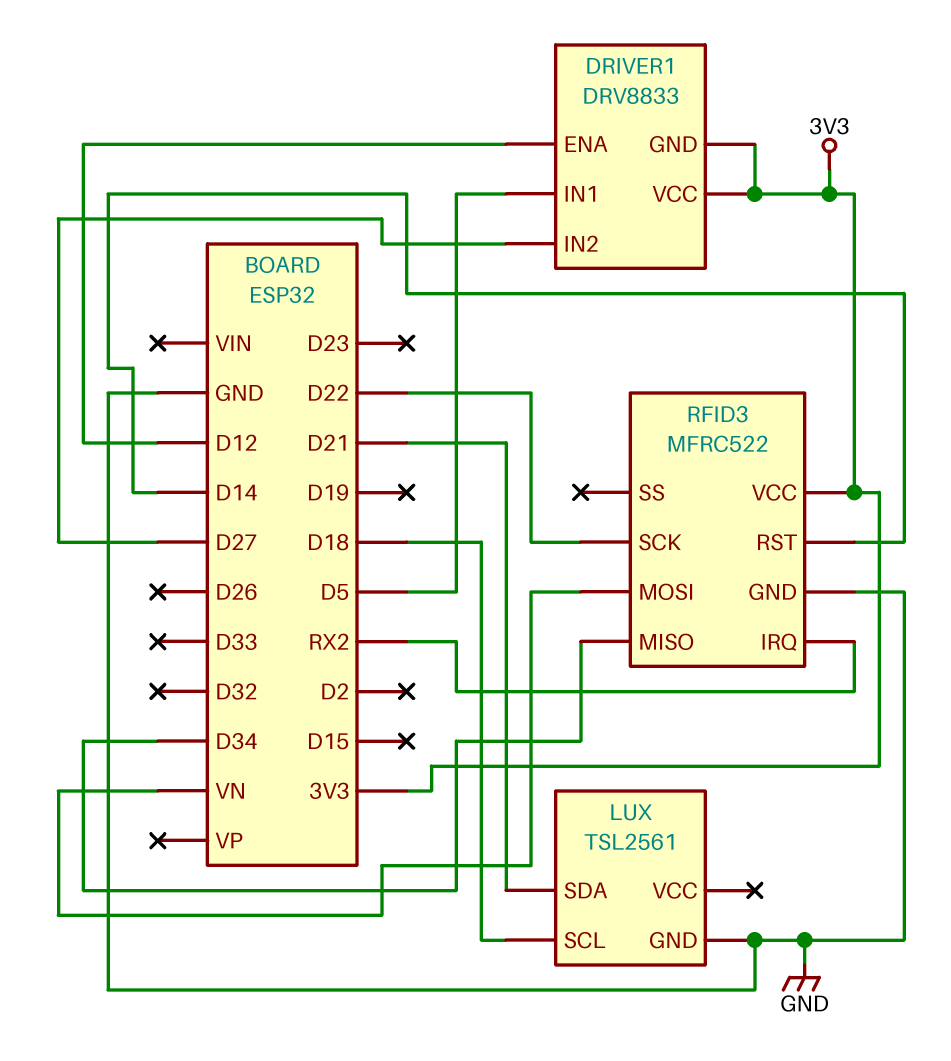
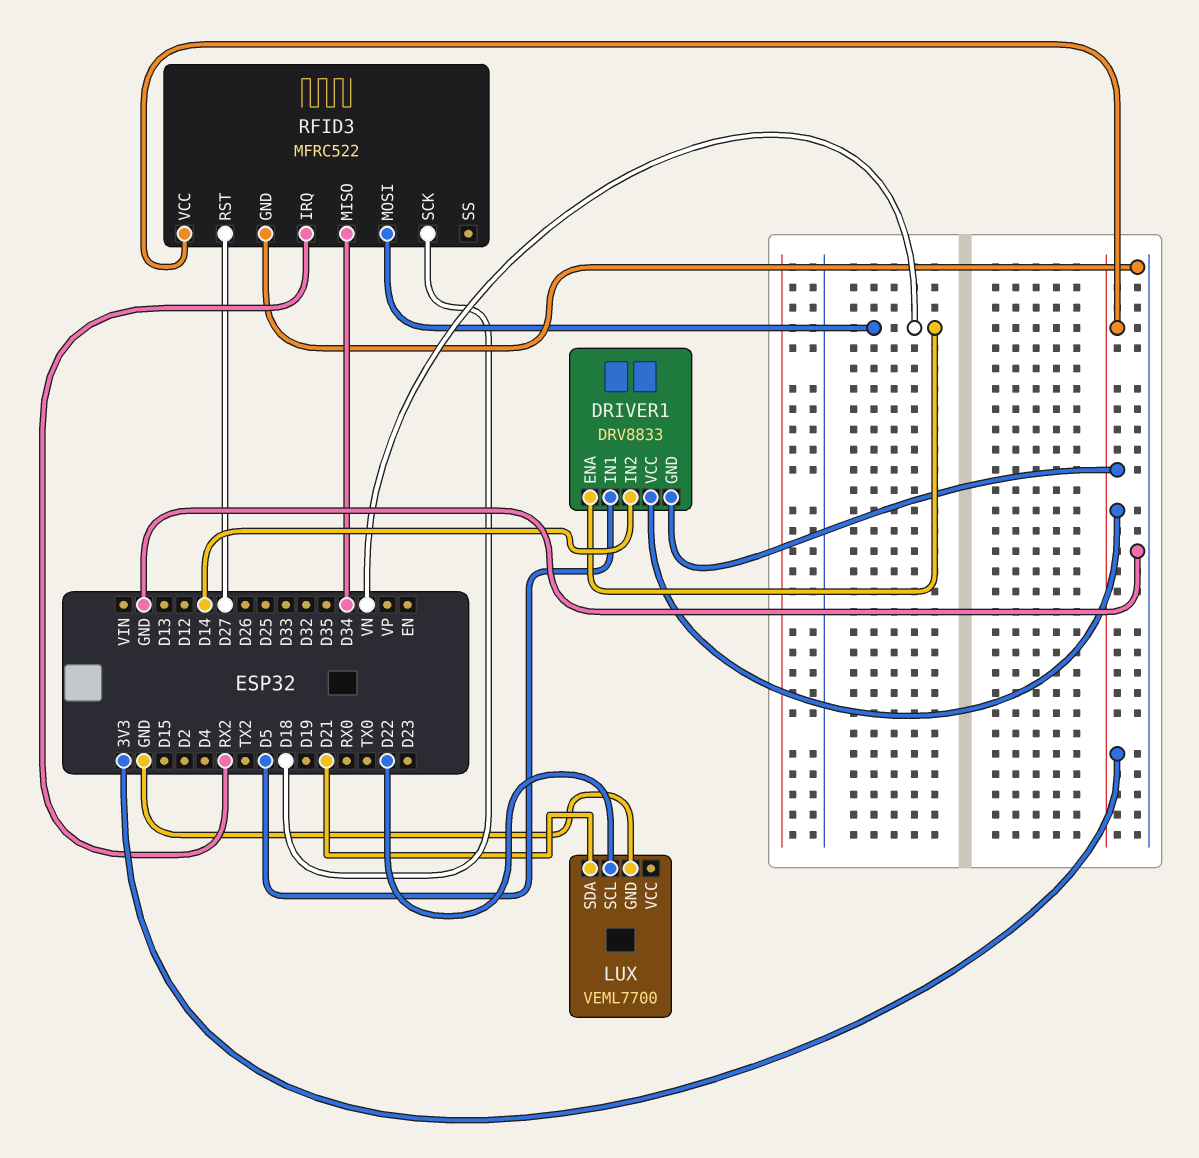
DRIVER1 pin ENA: D12 -> VN
DRIVER1 pin IN2: D27 -> D14
LUX: TSL2561 -> VEML7700
LUX pin SCL: D18 -> D22
RFID3 pin RST: D14 -> D27
RFID3 pin SCK: D22 -> D18

